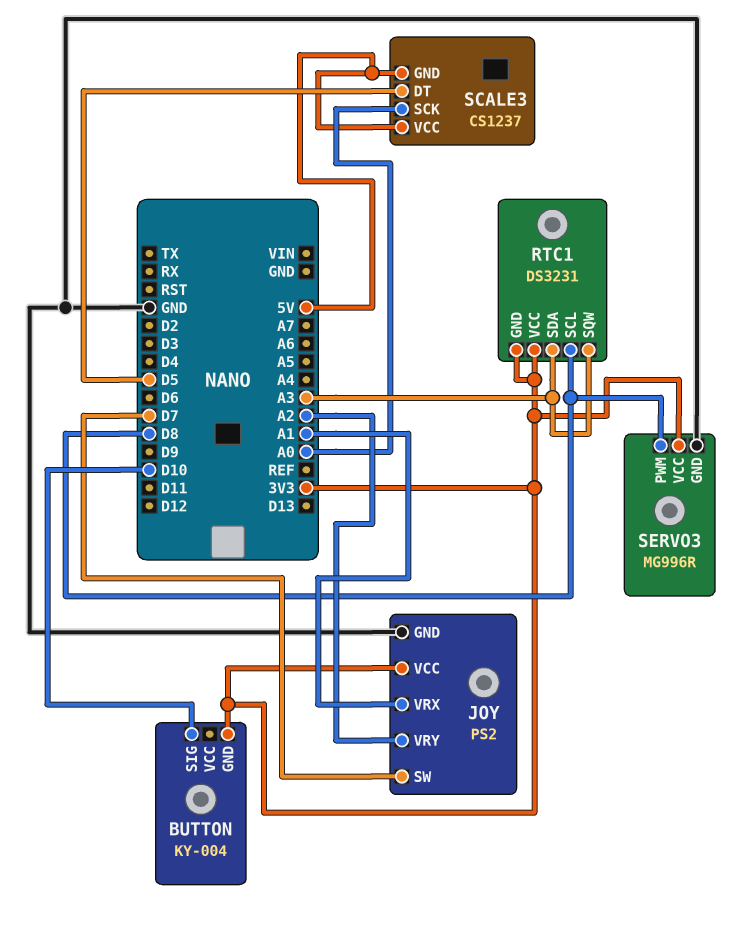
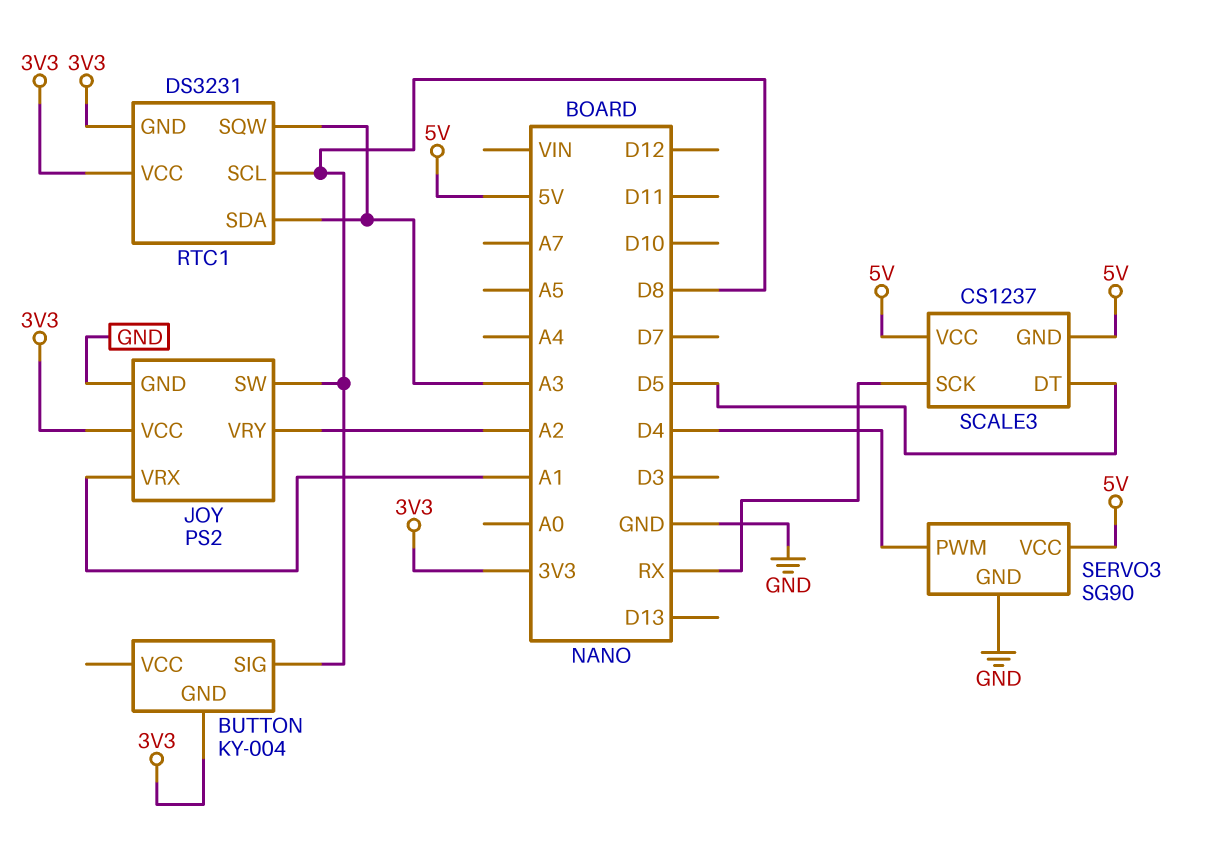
BUTTON pin SIG: D10 -> D8
JOY pin SW: D7 -> D8
SCALE3 pin SCK: A0 -> RX
SERVO3: MG996R -> SG90
SERVO3 pin PWM: D8 -> D4
SERVO3 pin VCC: 3V3 -> 5V

